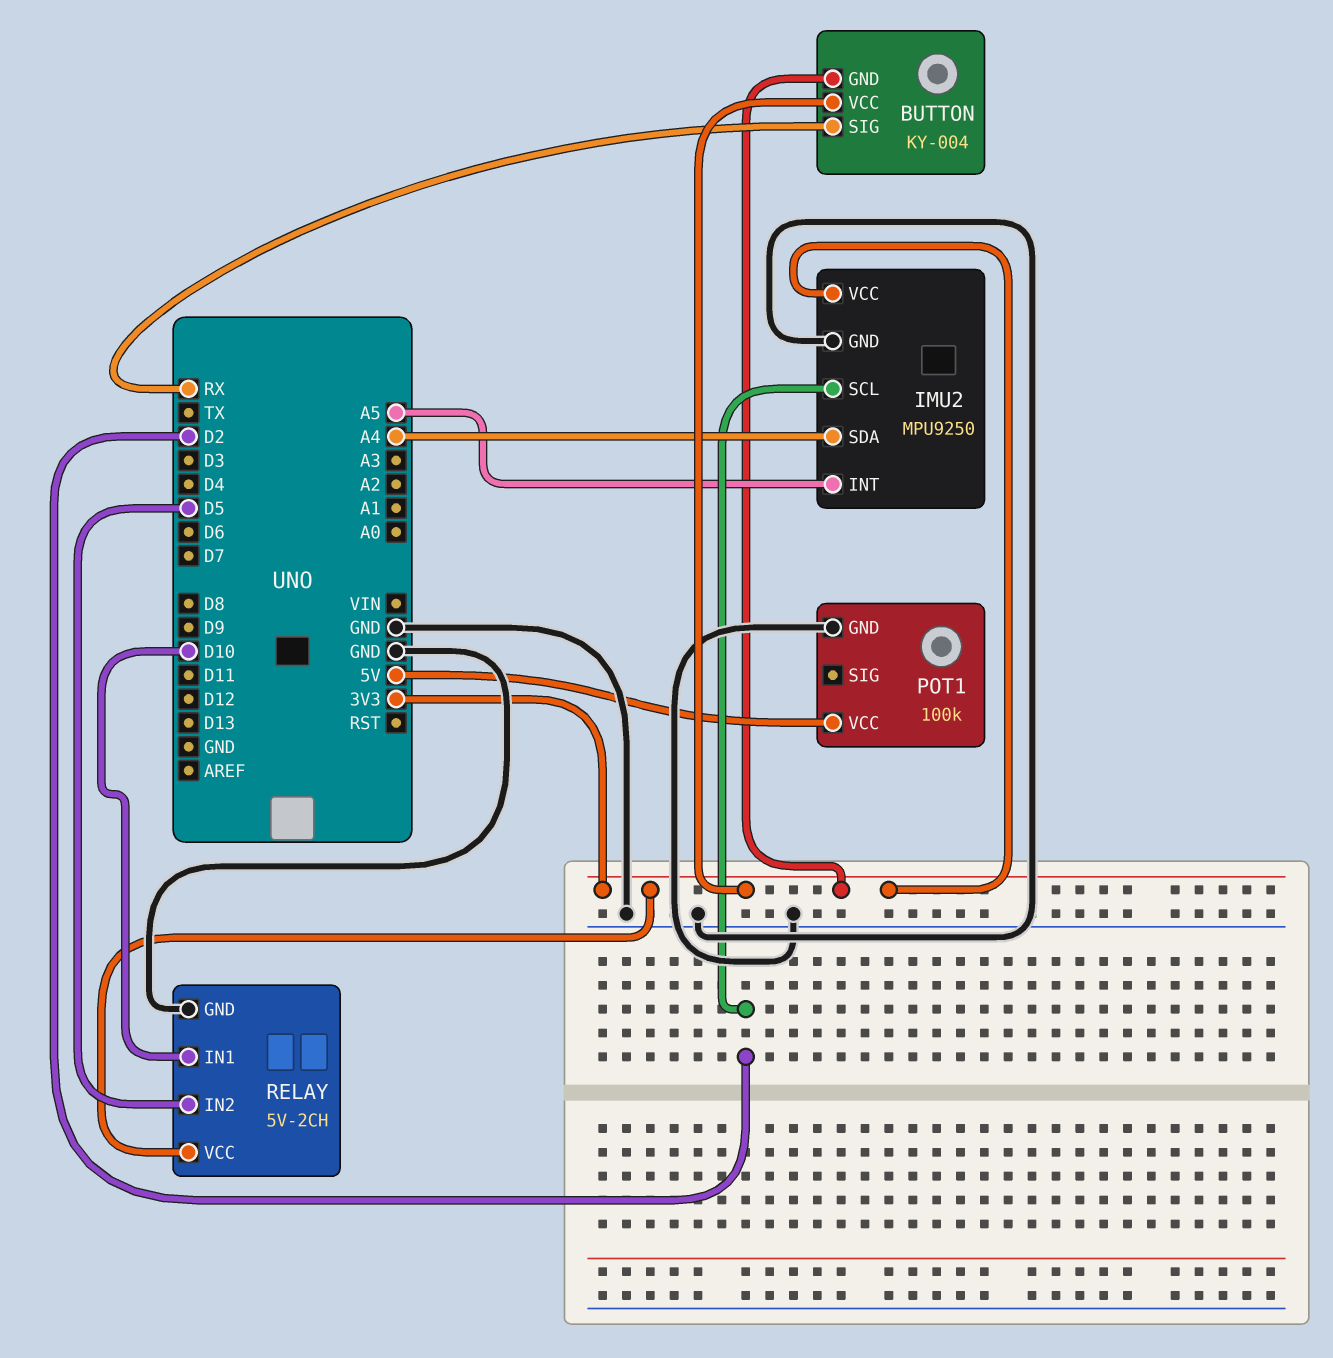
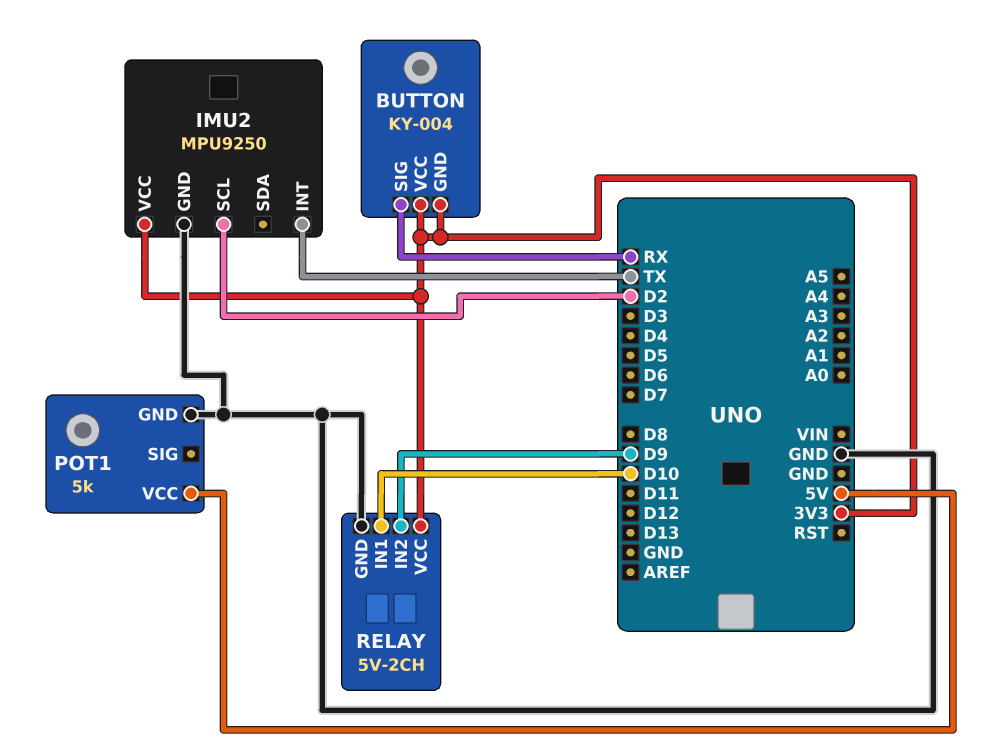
IMU2 pin INT: A5 -> TX
IMU2 pin SDA: A4 -> none
POT1: 100k -> 5k
RELAY pin IN2: D5 -> D9

